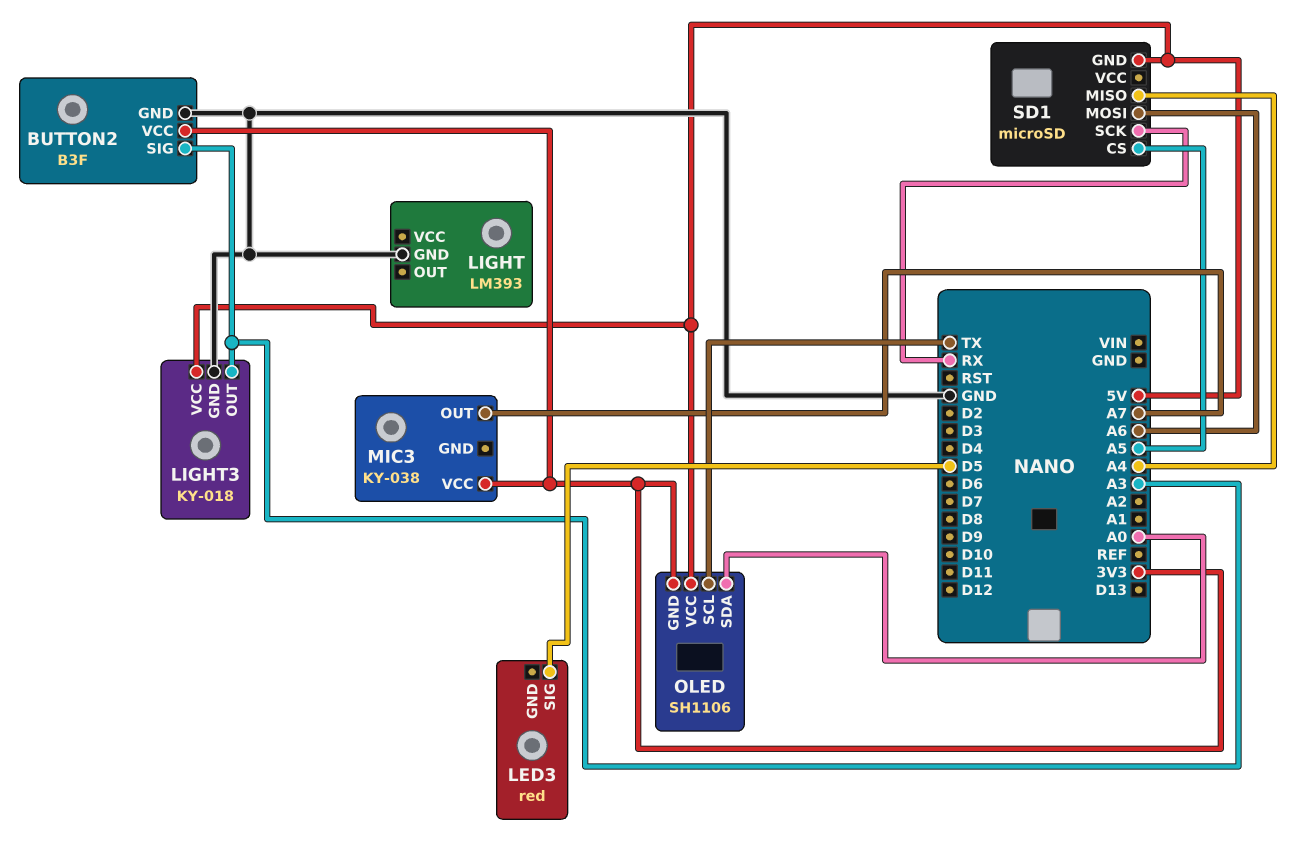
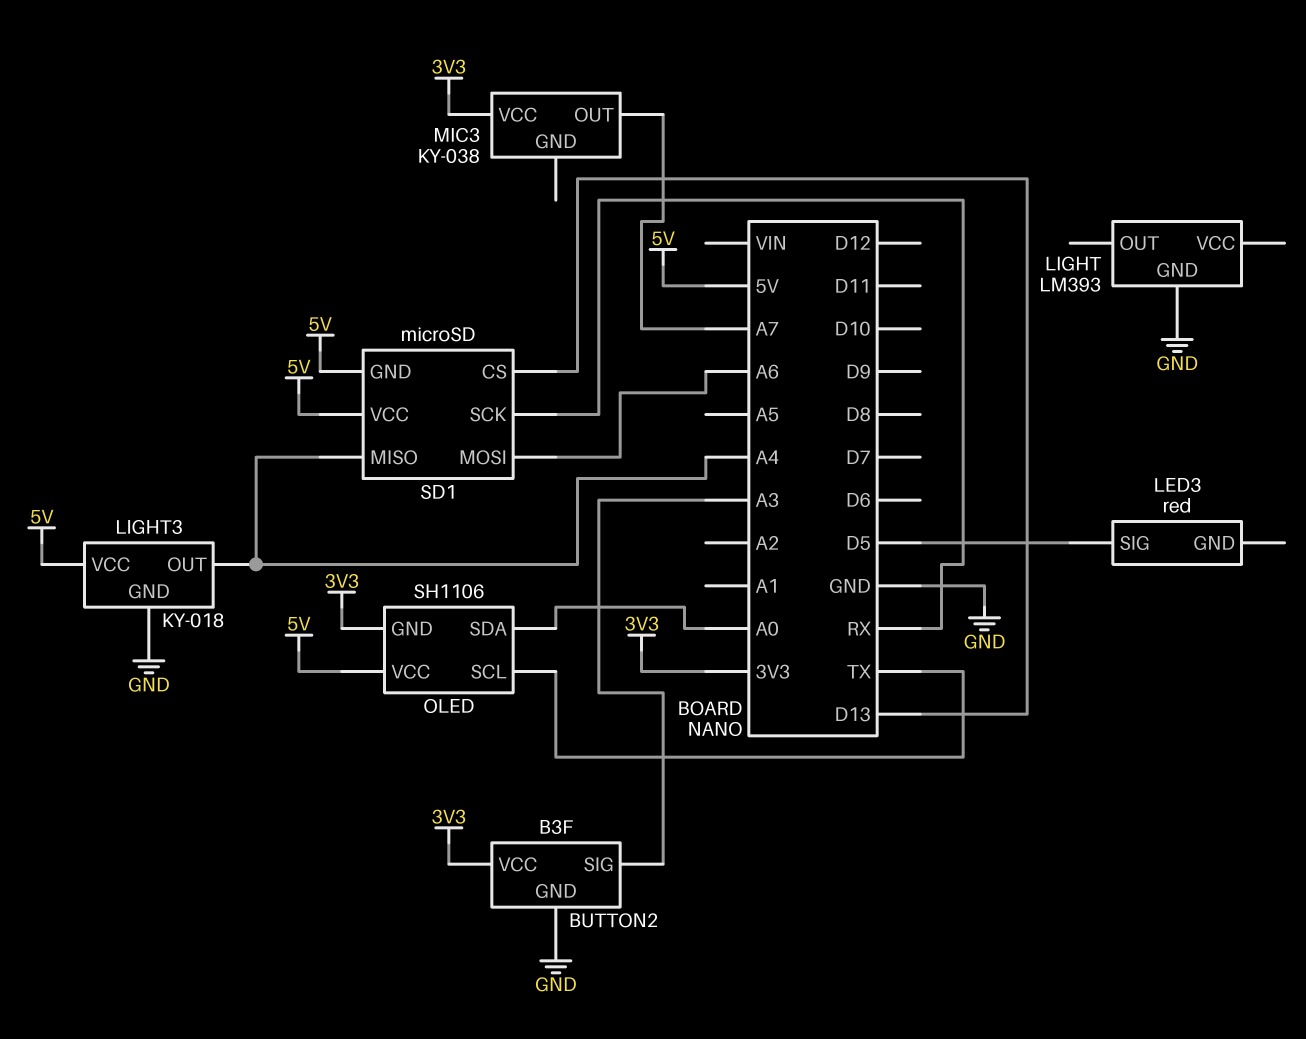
LIGHT3 pin OUT: A3 -> A4
SD1 pin CS: A5 -> D13
SD1 pin VCC: none -> 5V

